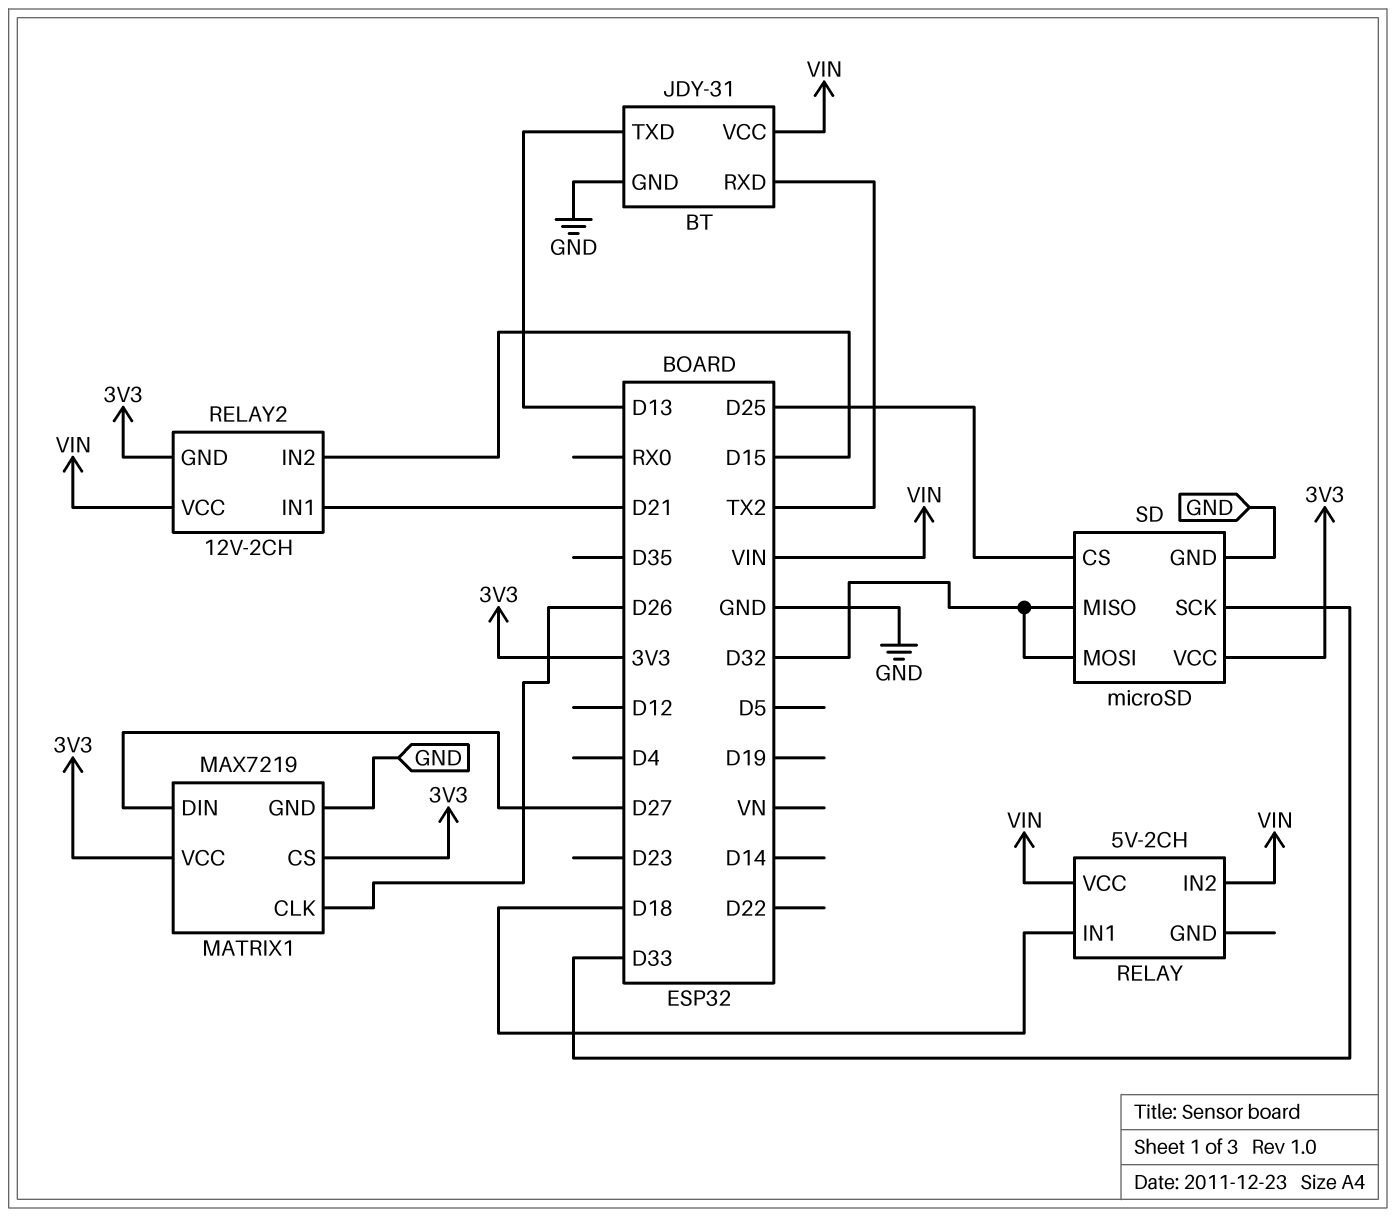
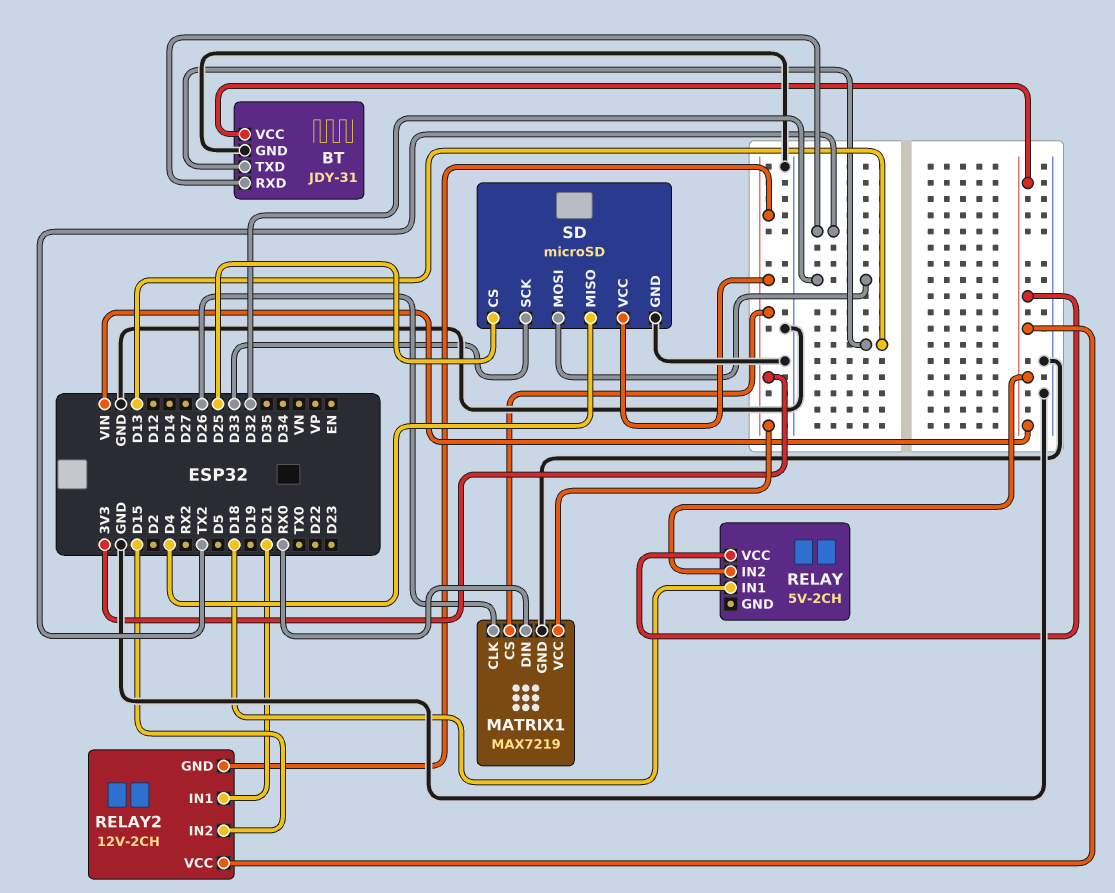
MATRIX1 pin DIN: D27 -> RX0
SD pin MISO: D32 -> D4

